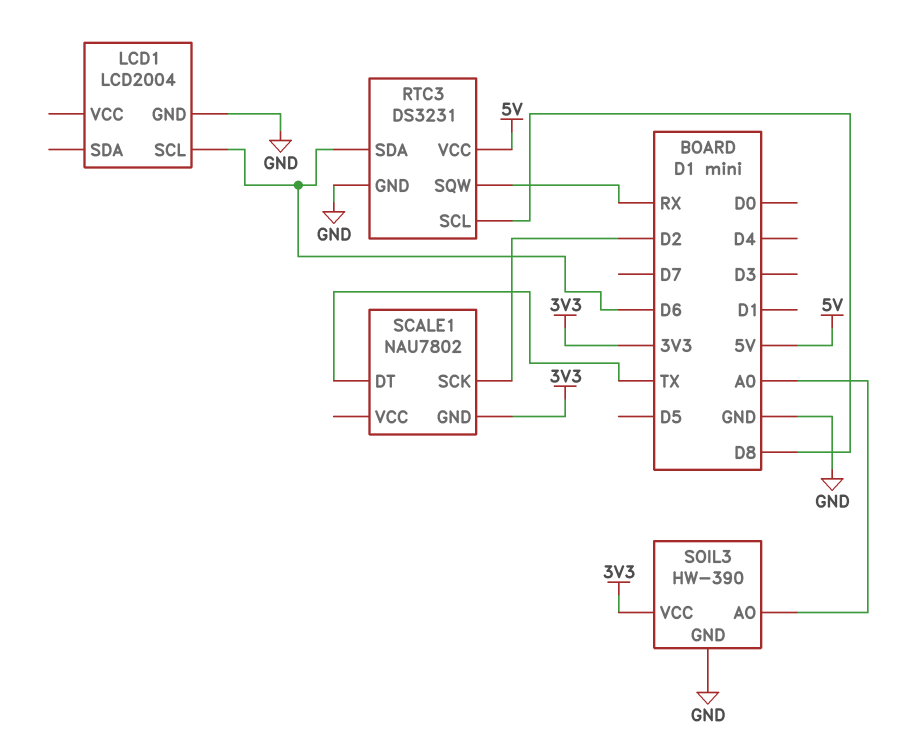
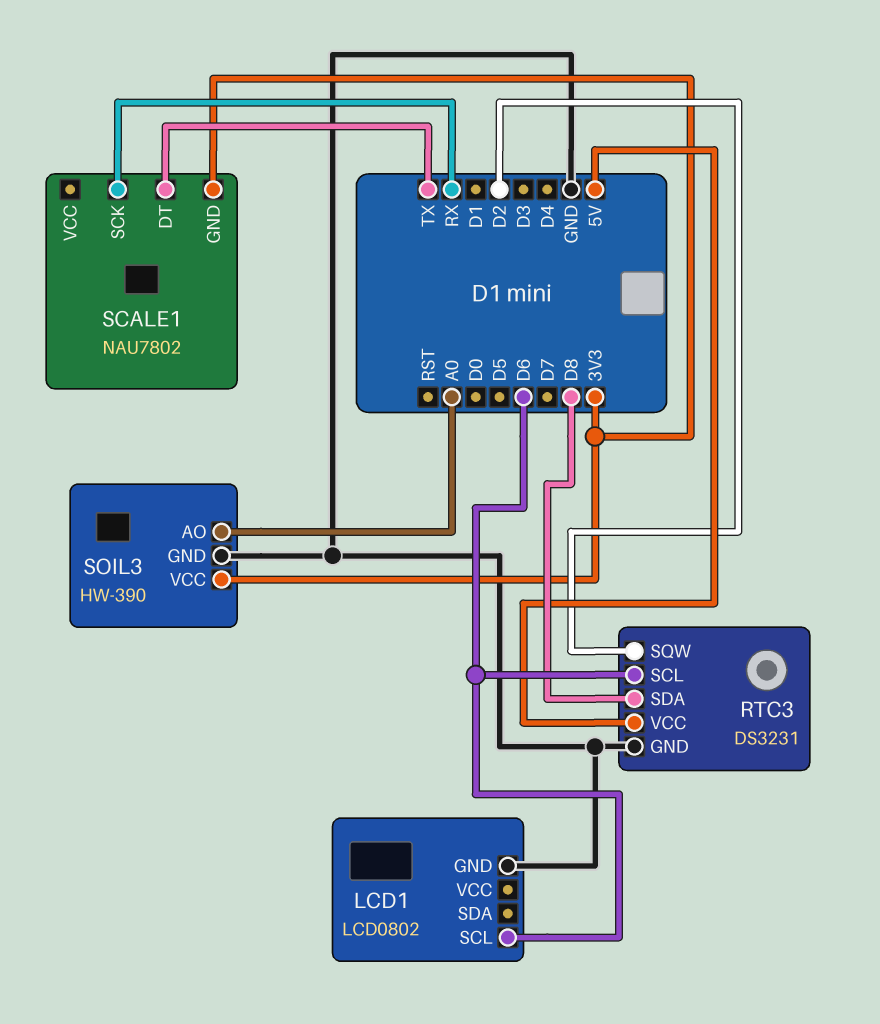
LCD1: LCD2004 -> LCD0802
RTC3 pin SCL: D8 -> D6
RTC3 pin SDA: D6 -> D8
RTC3 pin SQW: RX -> D2
SCALE1 pin SCK: D2 -> RX

